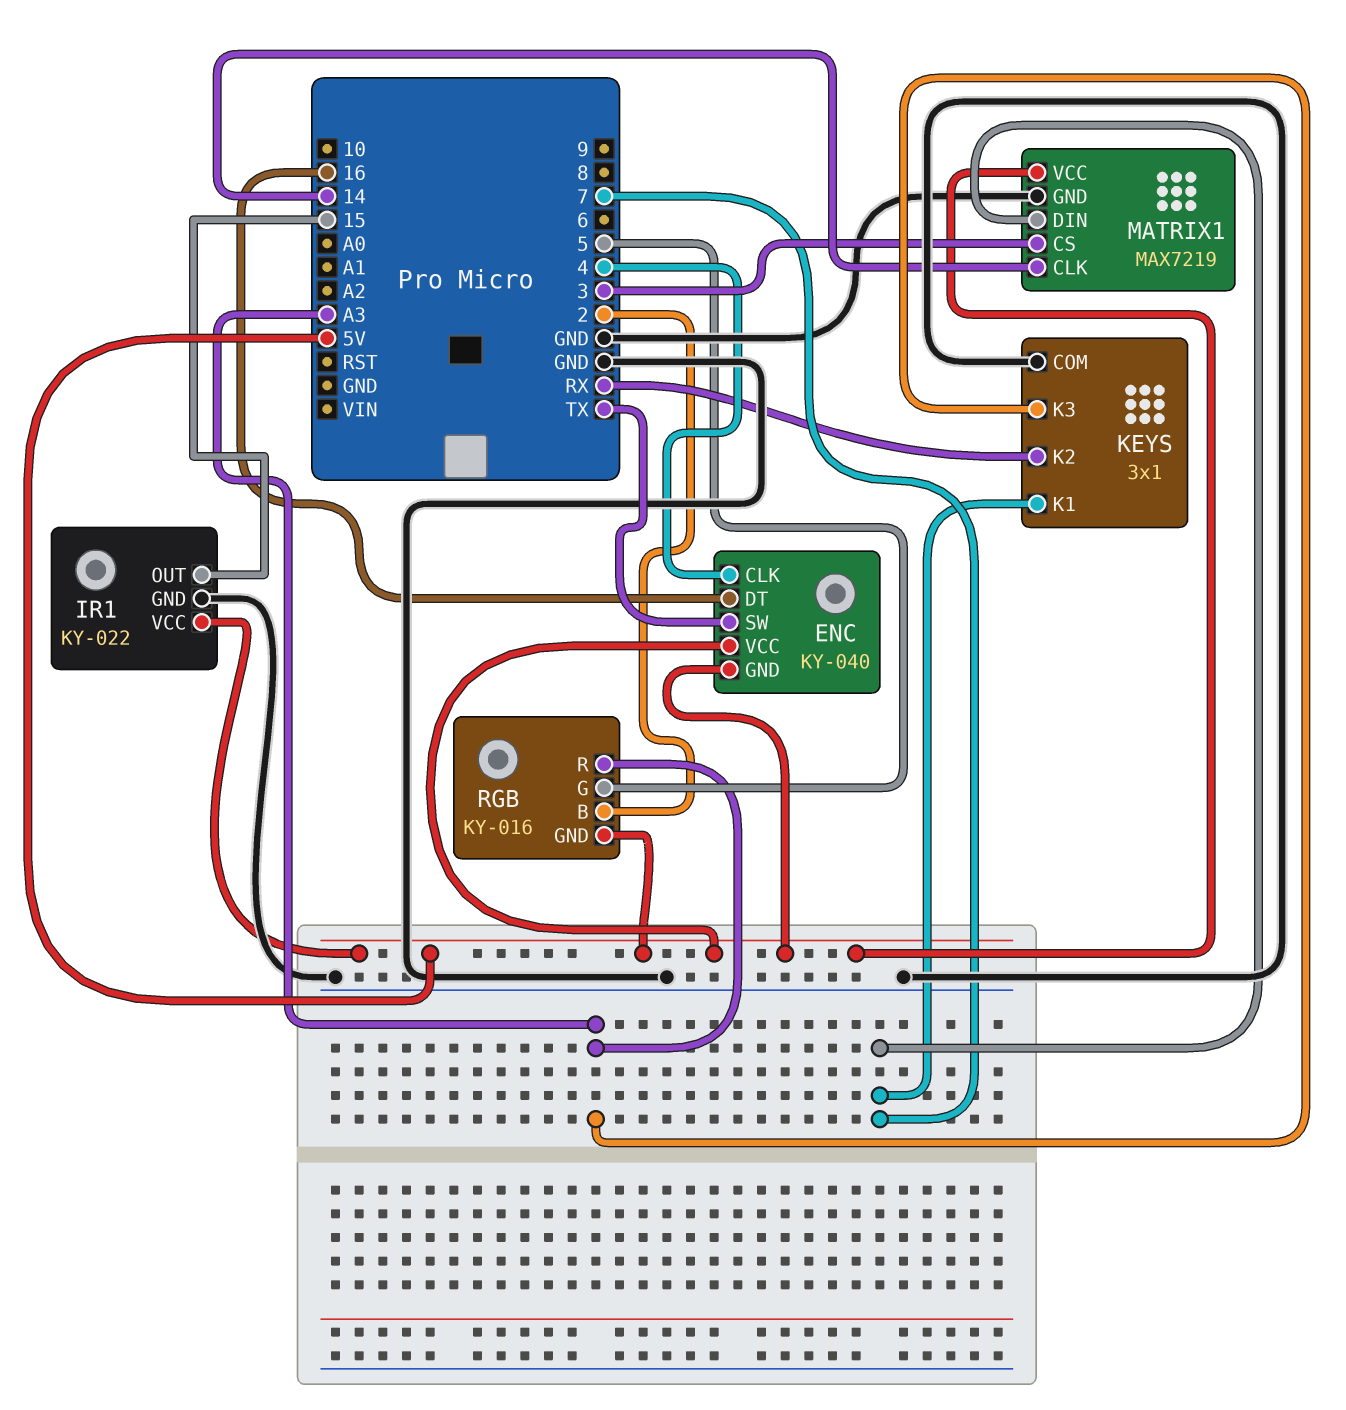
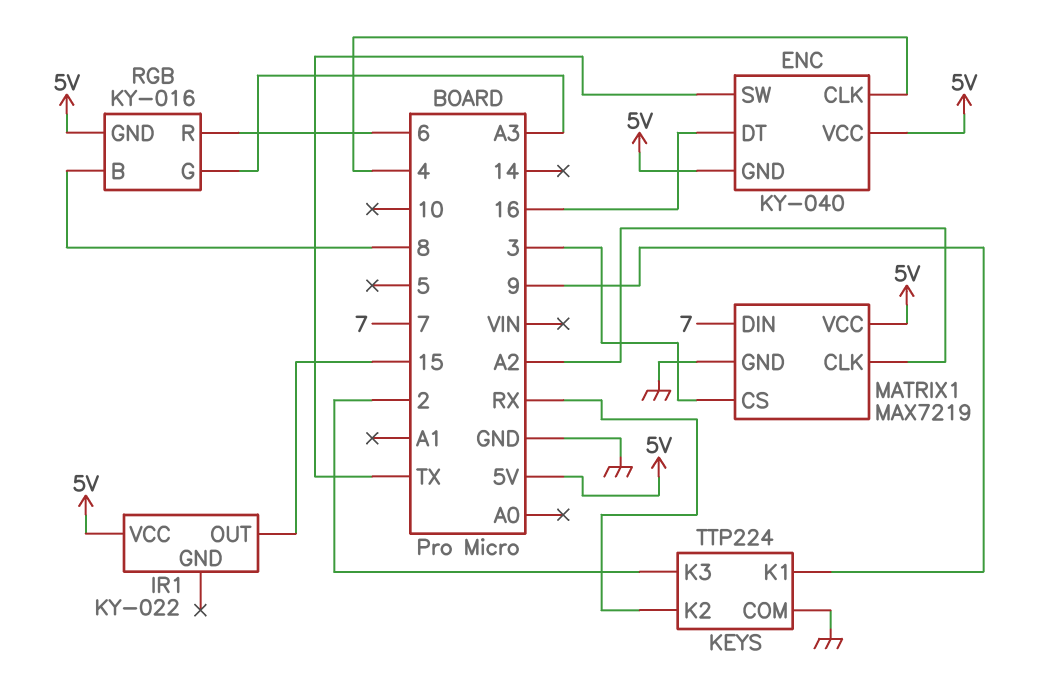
IR1 pin GND: GND -> none
KEYS: 3x1 -> TTP224
KEYS pin K1: 7 -> 9
KEYS pin K3: A3 -> 2
MATRIX1 pin CLK: 14 -> A2
RGB pin B: 2 -> 8
RGB pin G: 5 -> A3
RGB pin R: A3 -> 6

